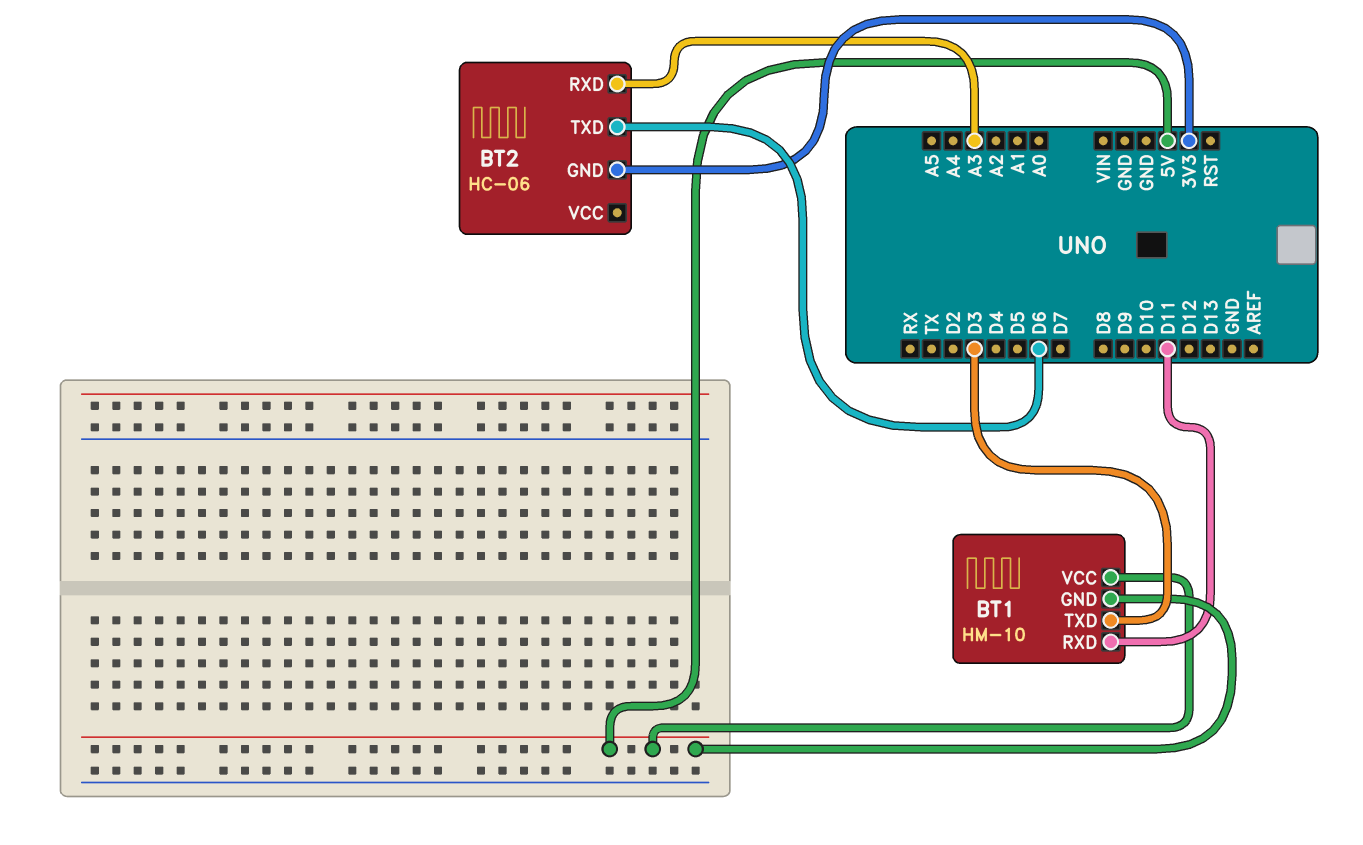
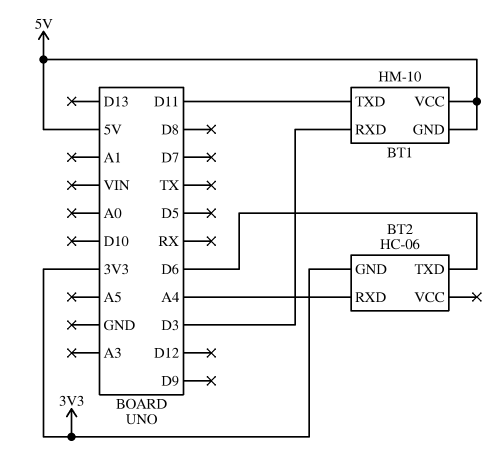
BT1 pin RXD: D11 -> D3
BT1 pin TXD: D3 -> D11
BT2 pin RXD: A3 -> A4

